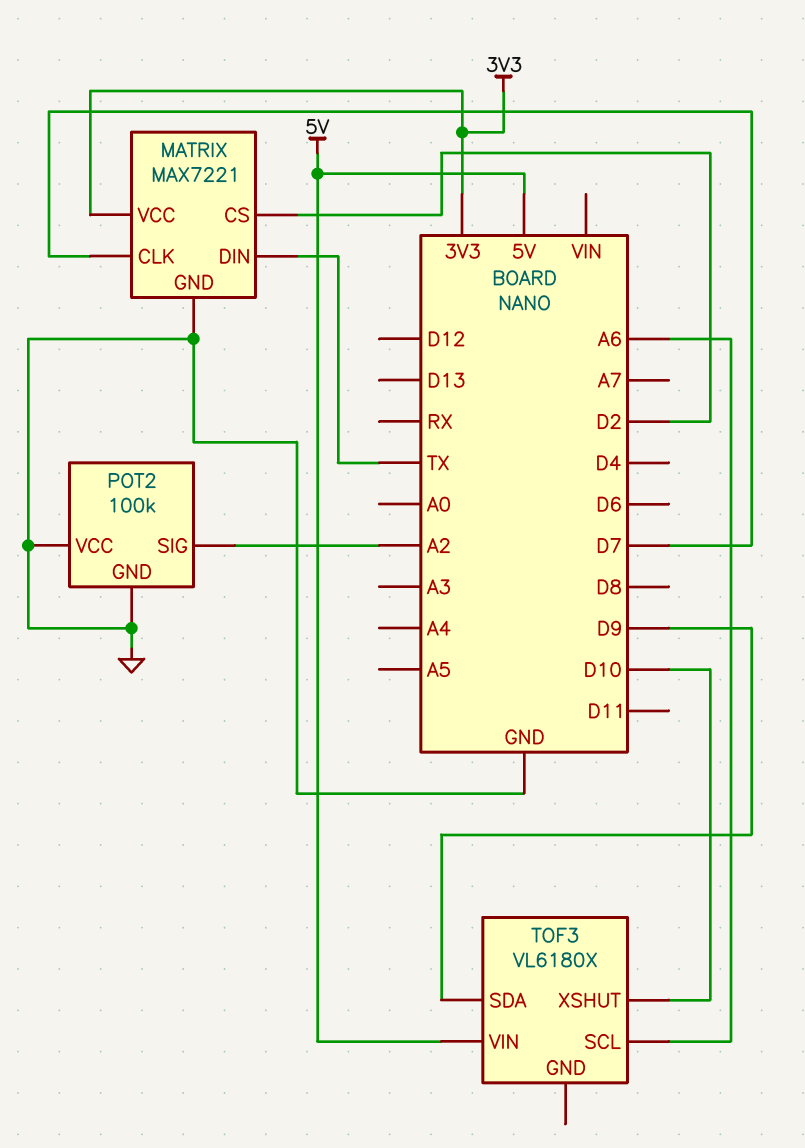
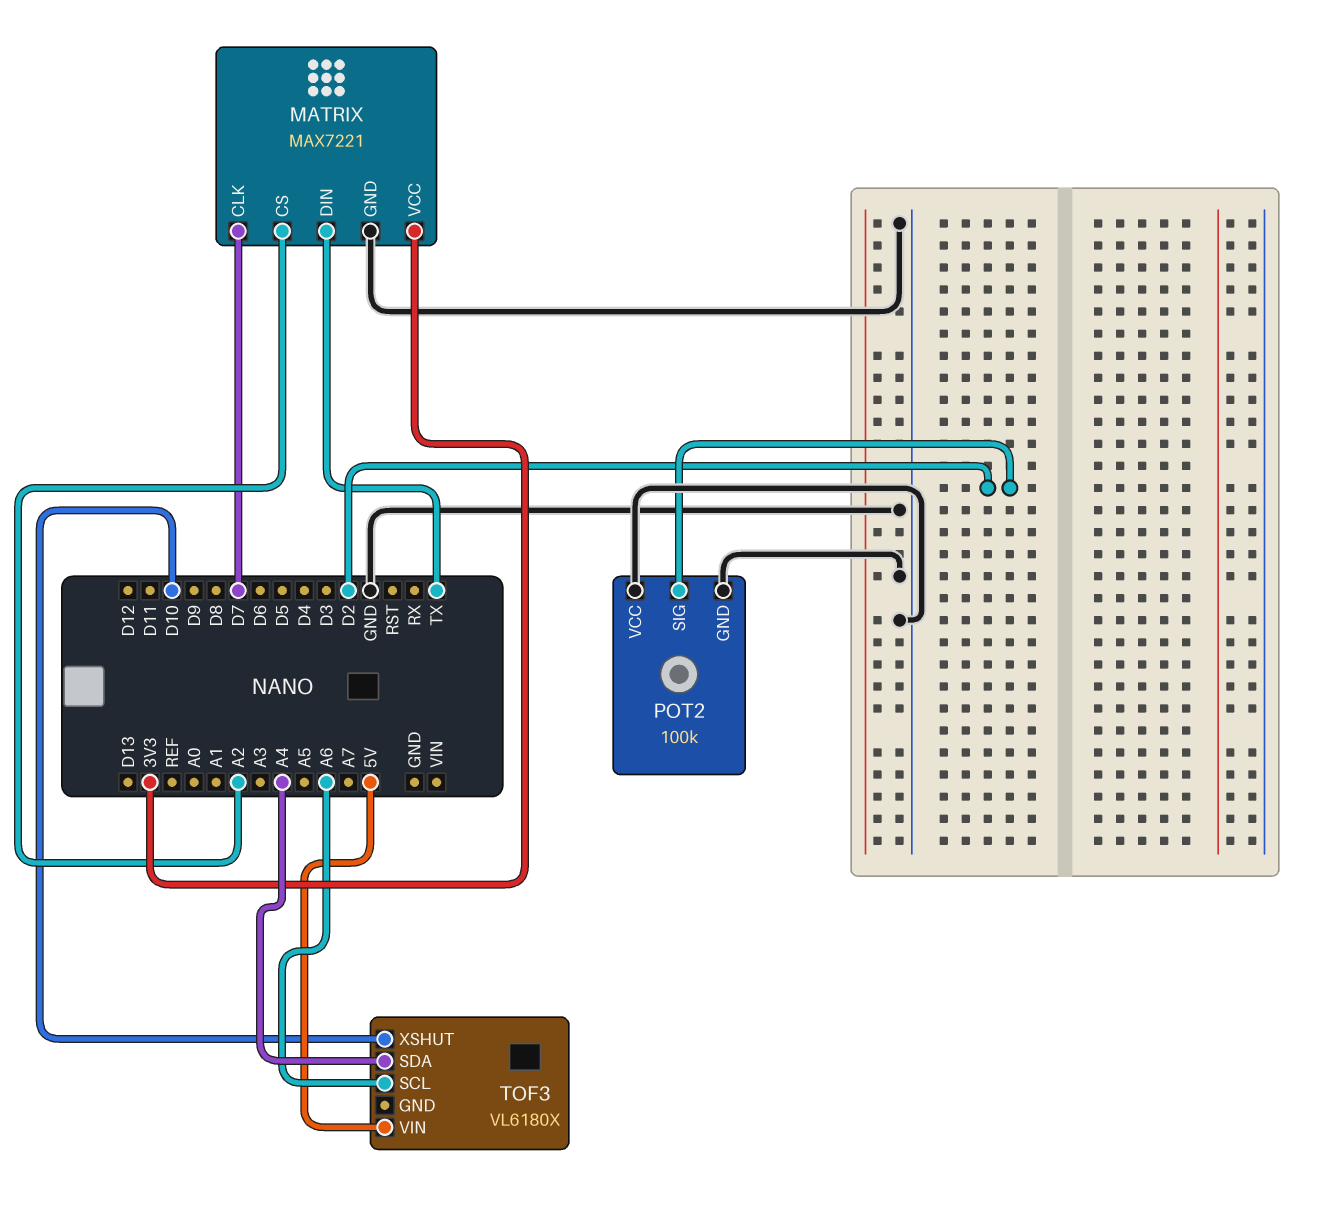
MATRIX pin CS: D2 -> A2
POT2 pin SIG: A2 -> D2
TOF3 pin SDA: D9 -> A4

